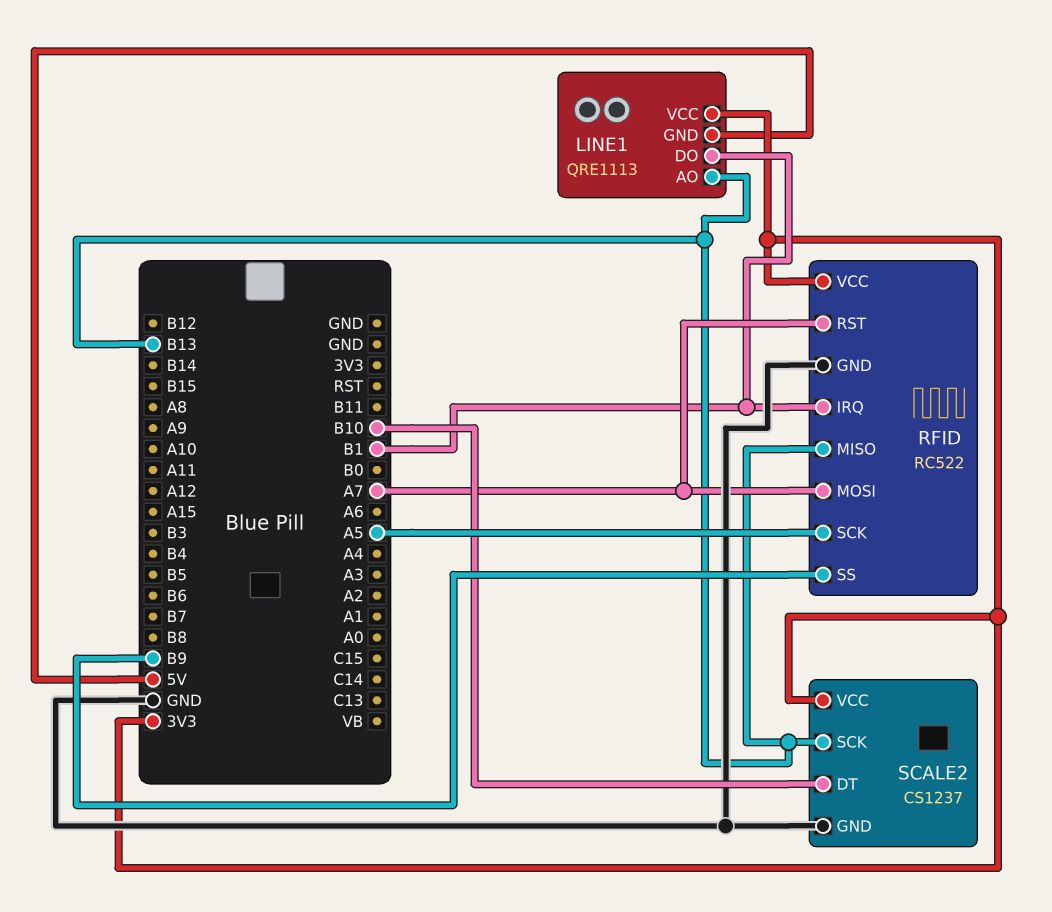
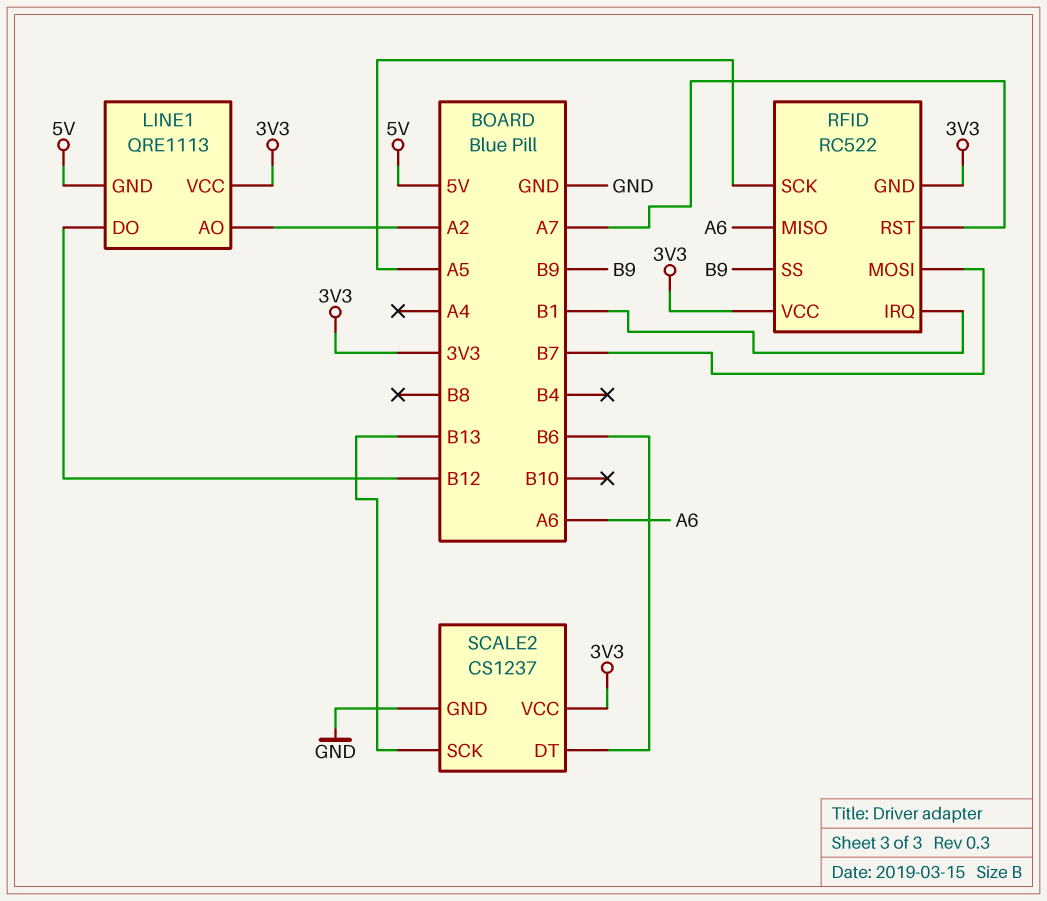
LINE1 pin AO: B13 -> A2
LINE1 pin DO: B1 -> B12
RFID pin GND: GND -> 3V3
RFID pin MISO: B13 -> A6
RFID pin MOSI: A7 -> B7
SCALE2 pin DT: B10 -> B6

